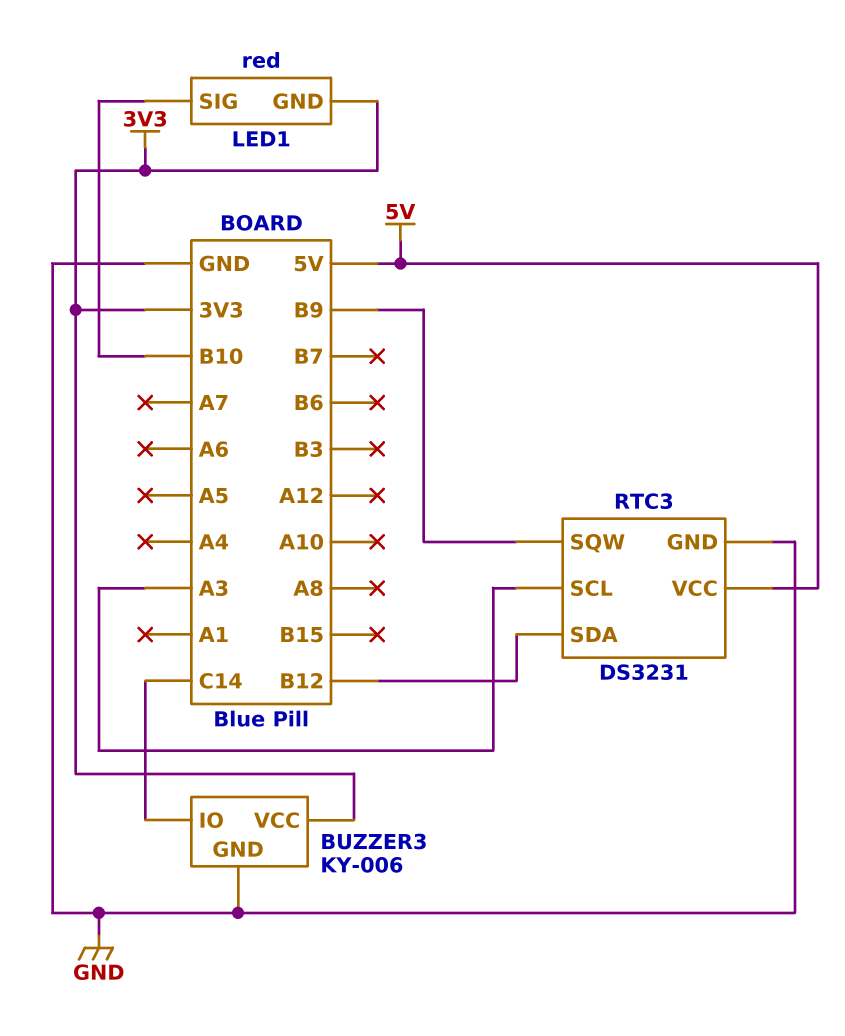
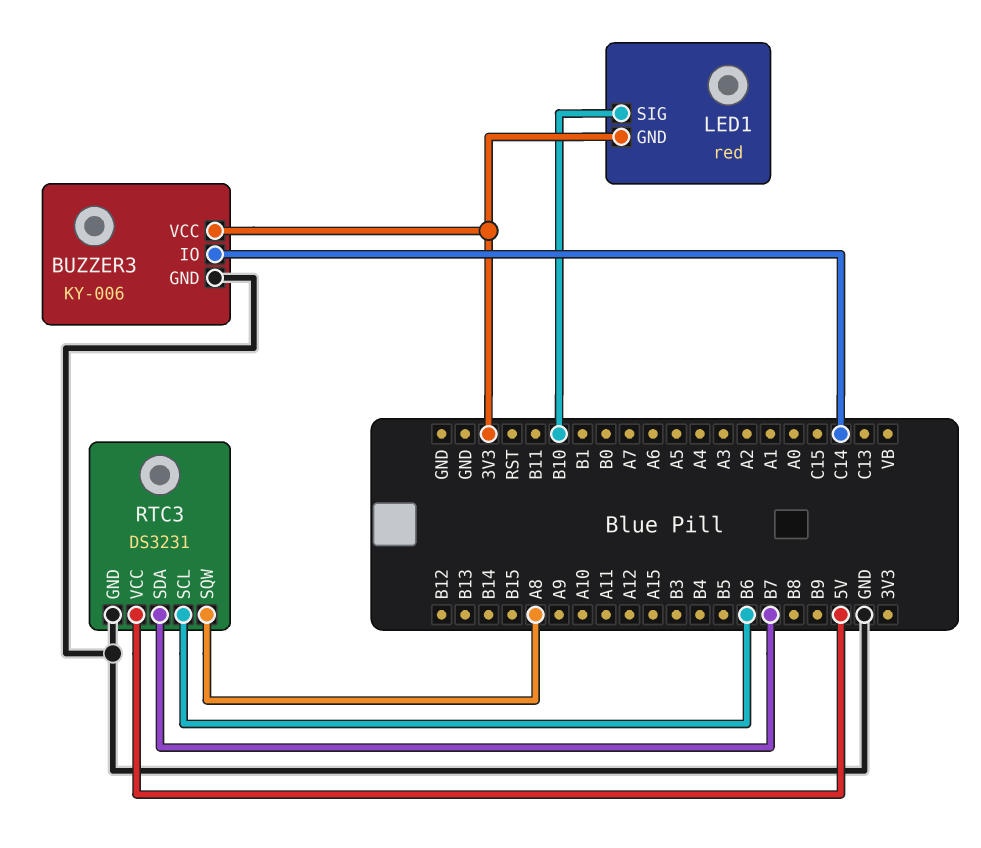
RTC3 pin SCL: A3 -> B6
RTC3 pin SDA: B12 -> B7
RTC3 pin SQW: B9 -> A8

